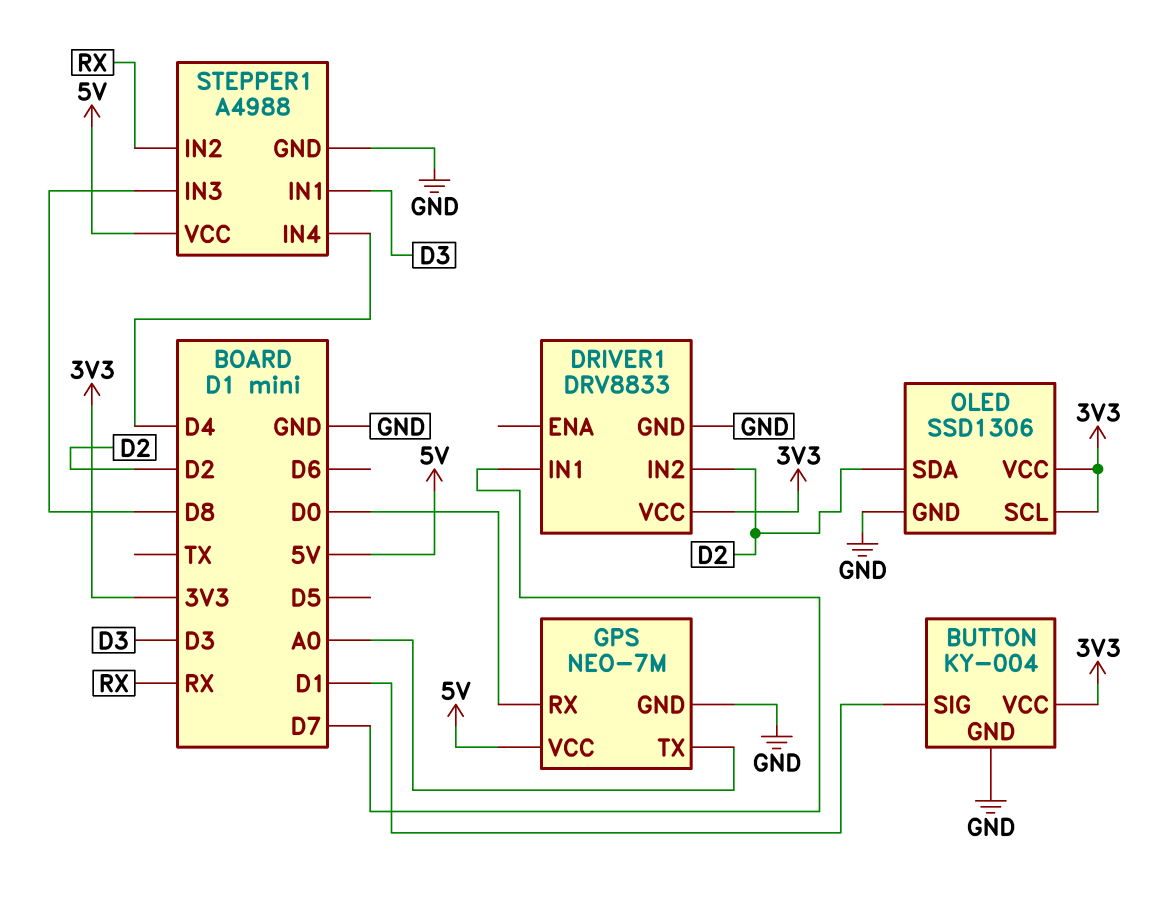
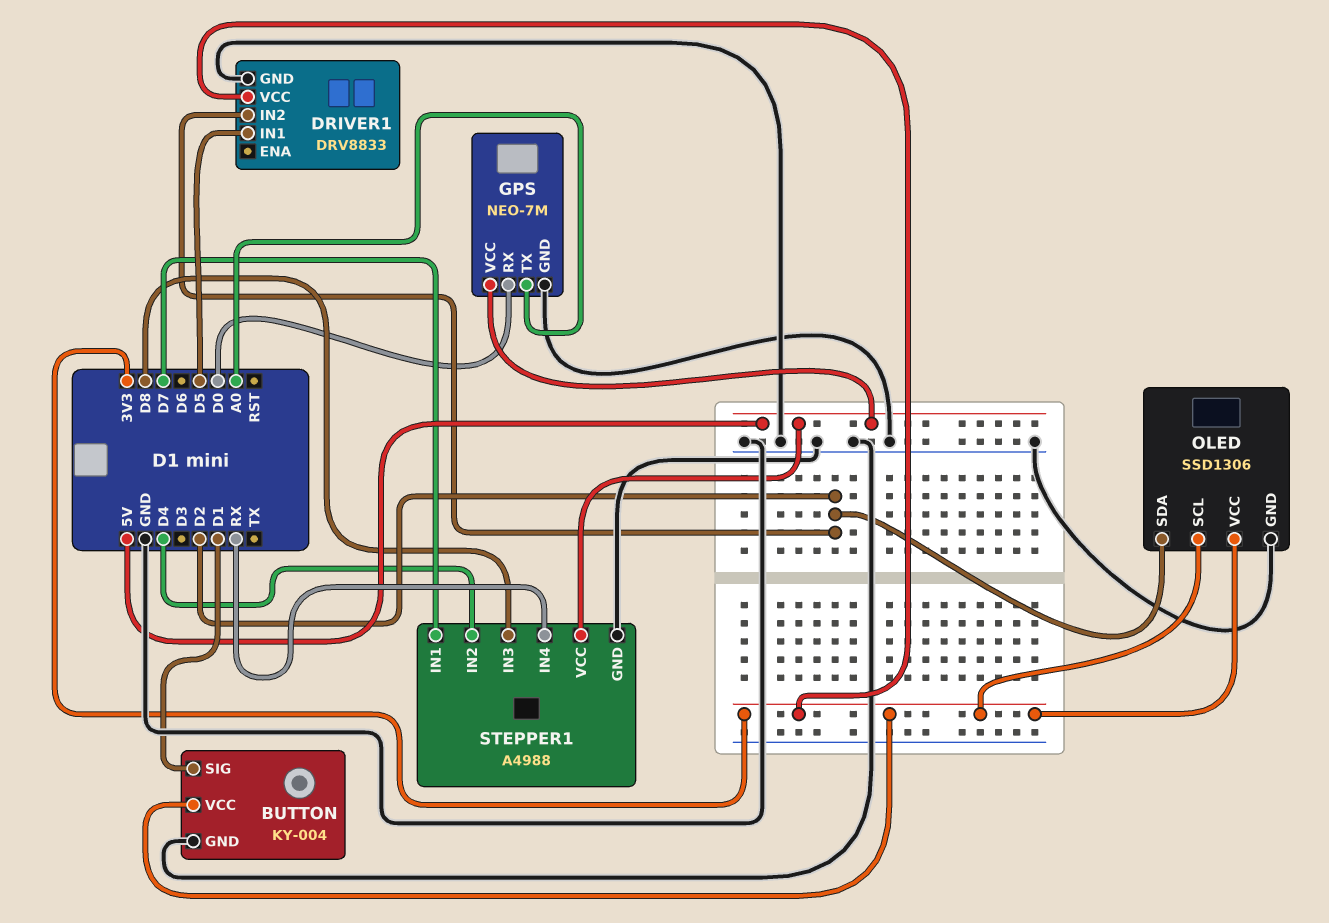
DRIVER1 pin IN1: D7 -> D5
STEPPER1 pin IN1: D3 -> D7
STEPPER1 pin IN2: RX -> D4
STEPPER1 pin IN4: D4 -> RX

